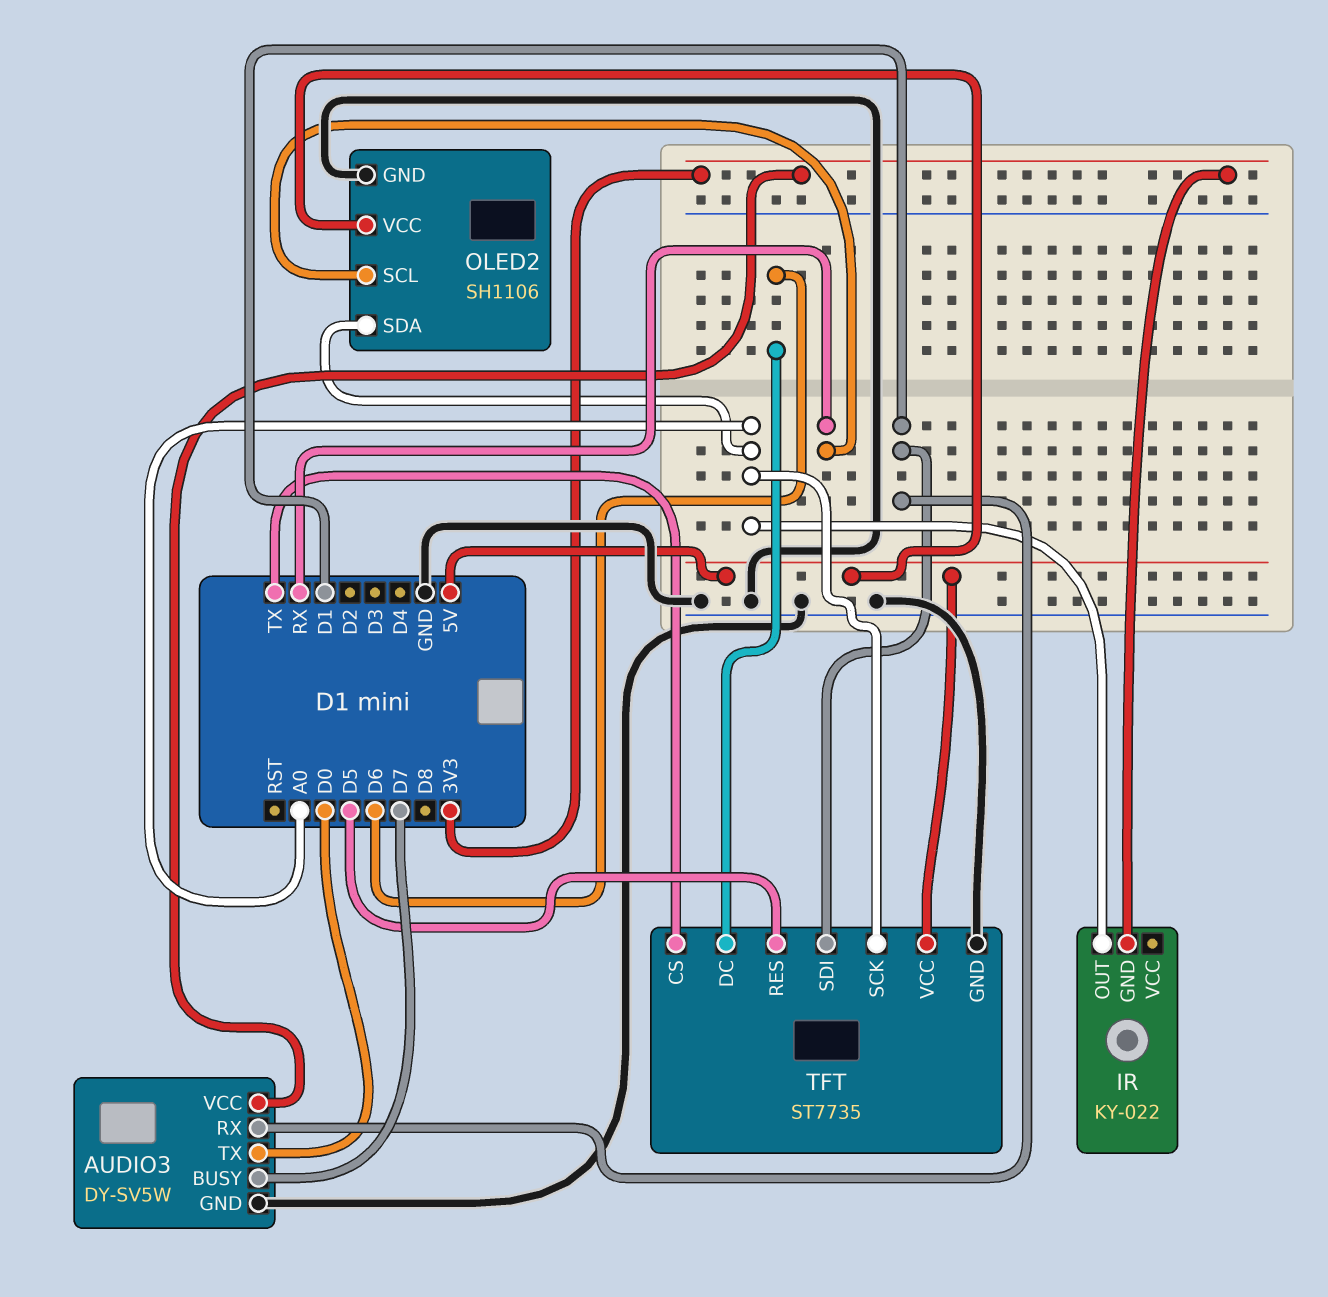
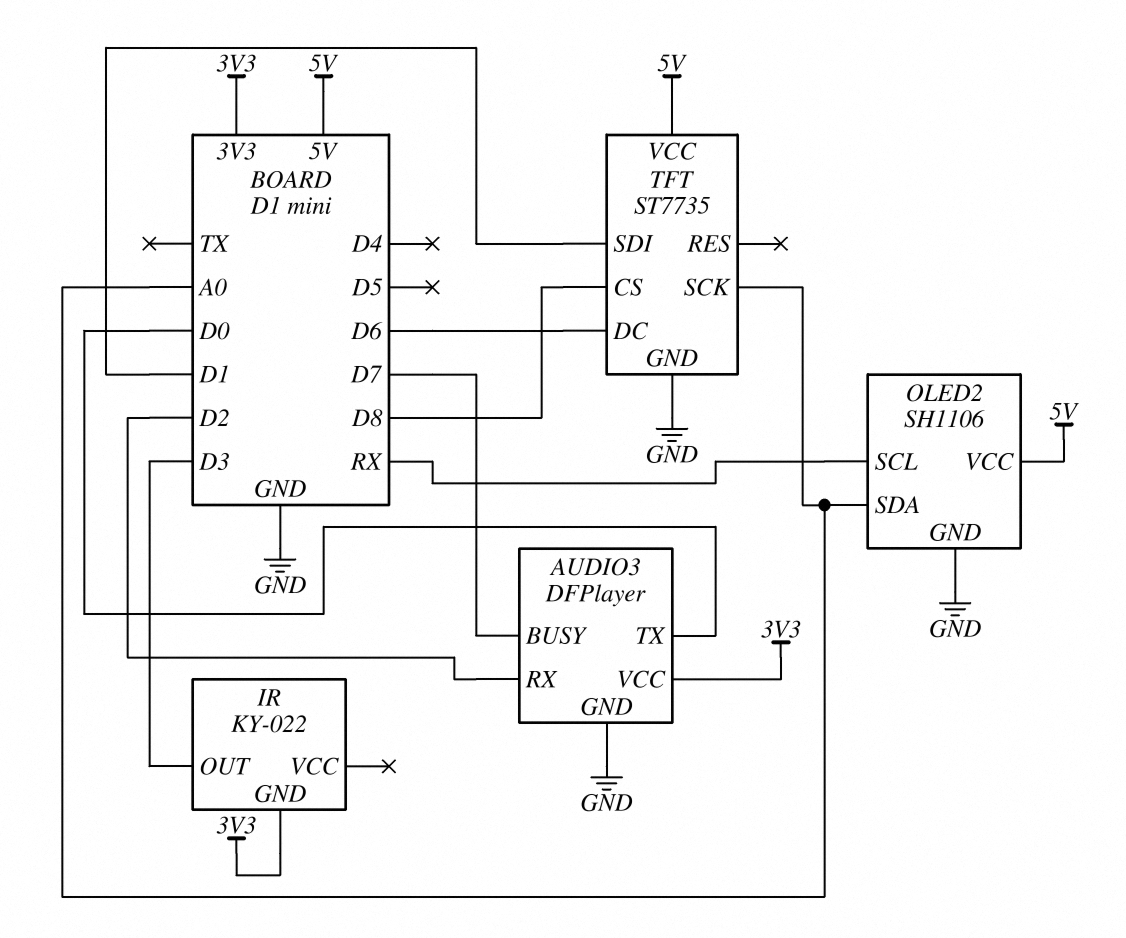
AUDIO3: DY-SV5W -> DFPlayer
AUDIO3 pin RX: D1 -> D2
IR pin OUT: A0 -> D3
TFT pin CS: TX -> D8
TFT pin RES: D5 -> none

